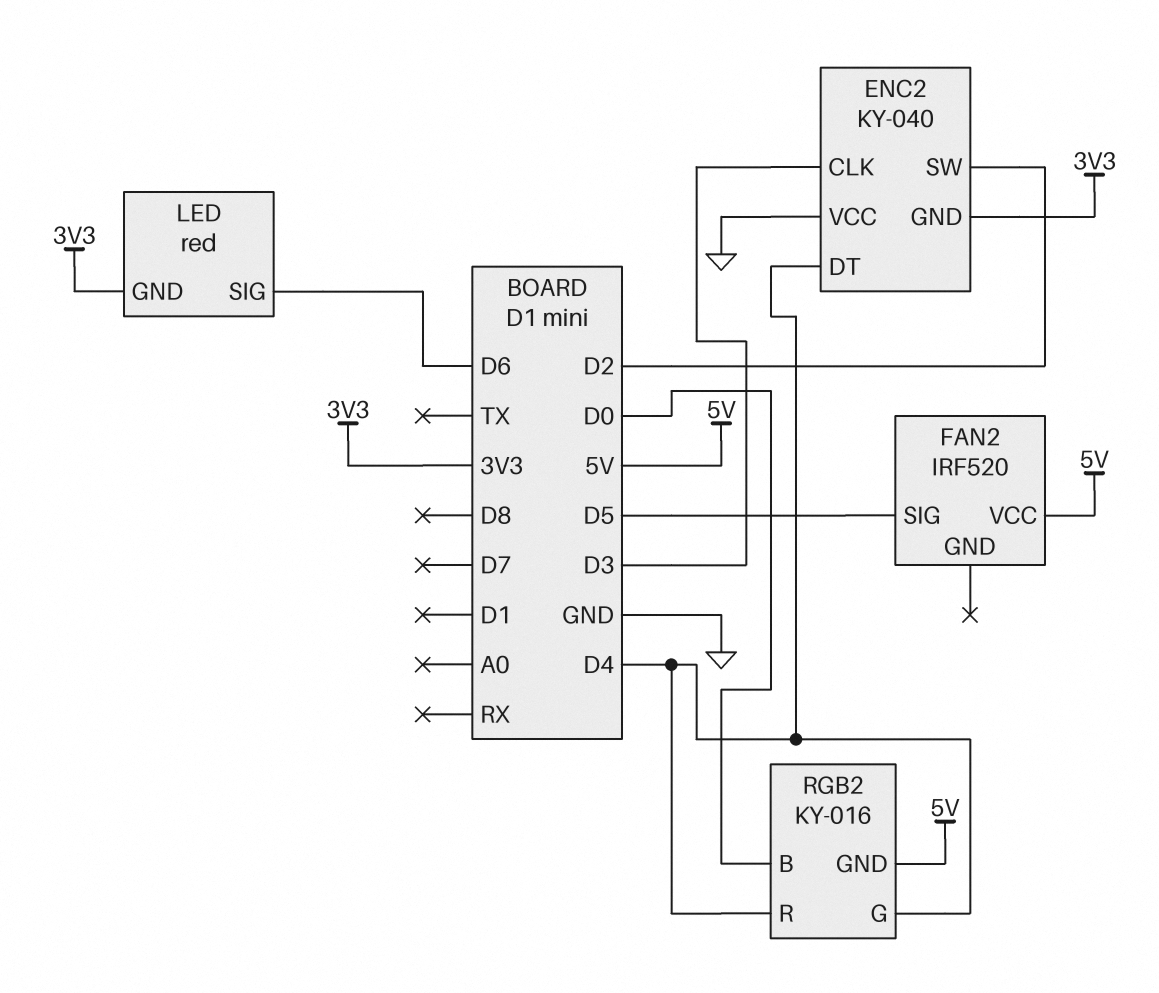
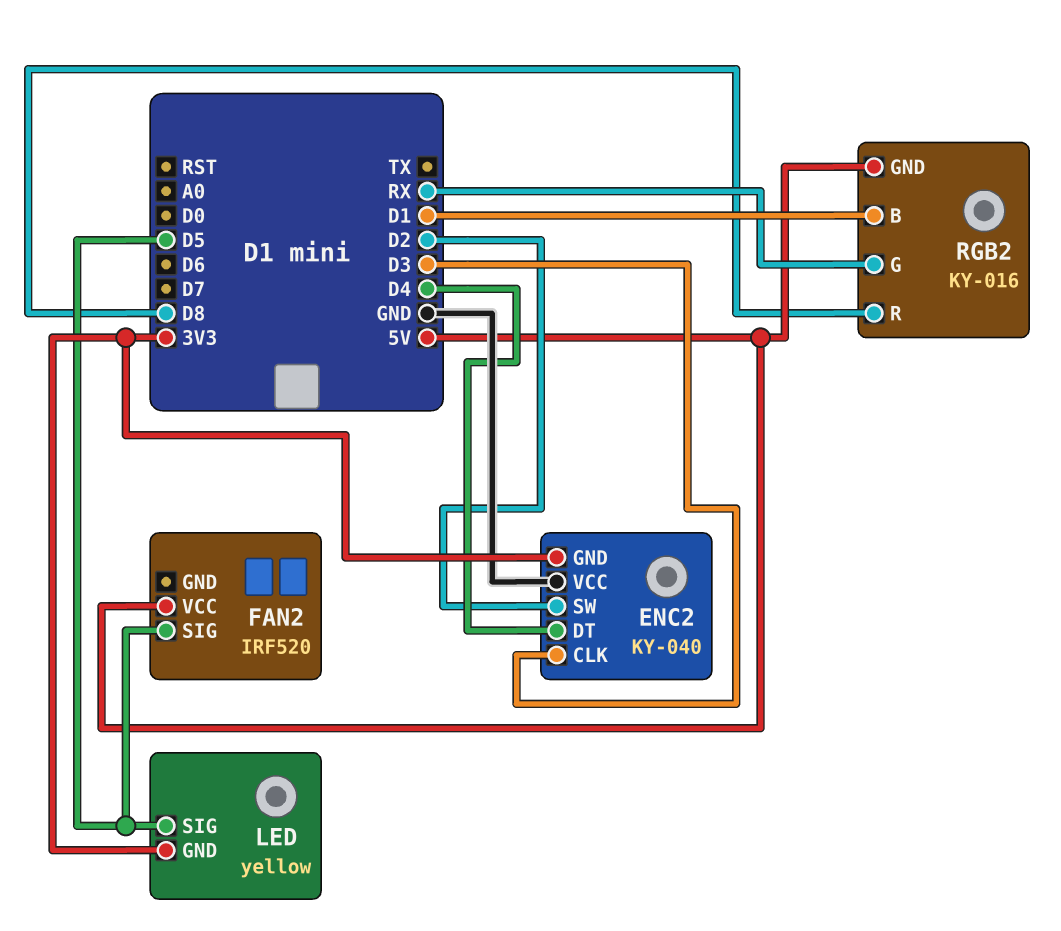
LED: red -> yellow
LED pin SIG: D6 -> D5
RGB2 pin B: D0 -> D1
RGB2 pin G: D4 -> RX
RGB2 pin R: D4 -> D8

